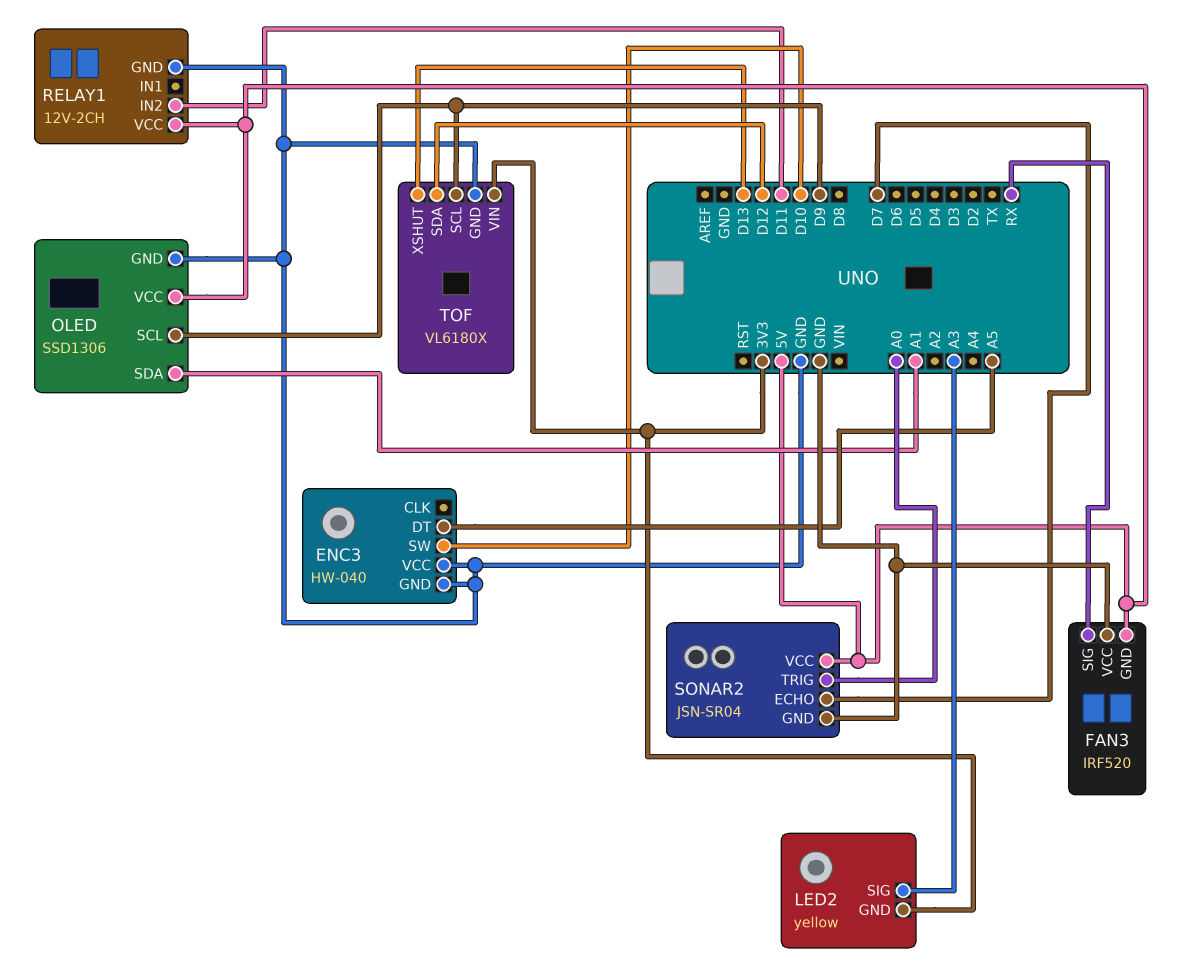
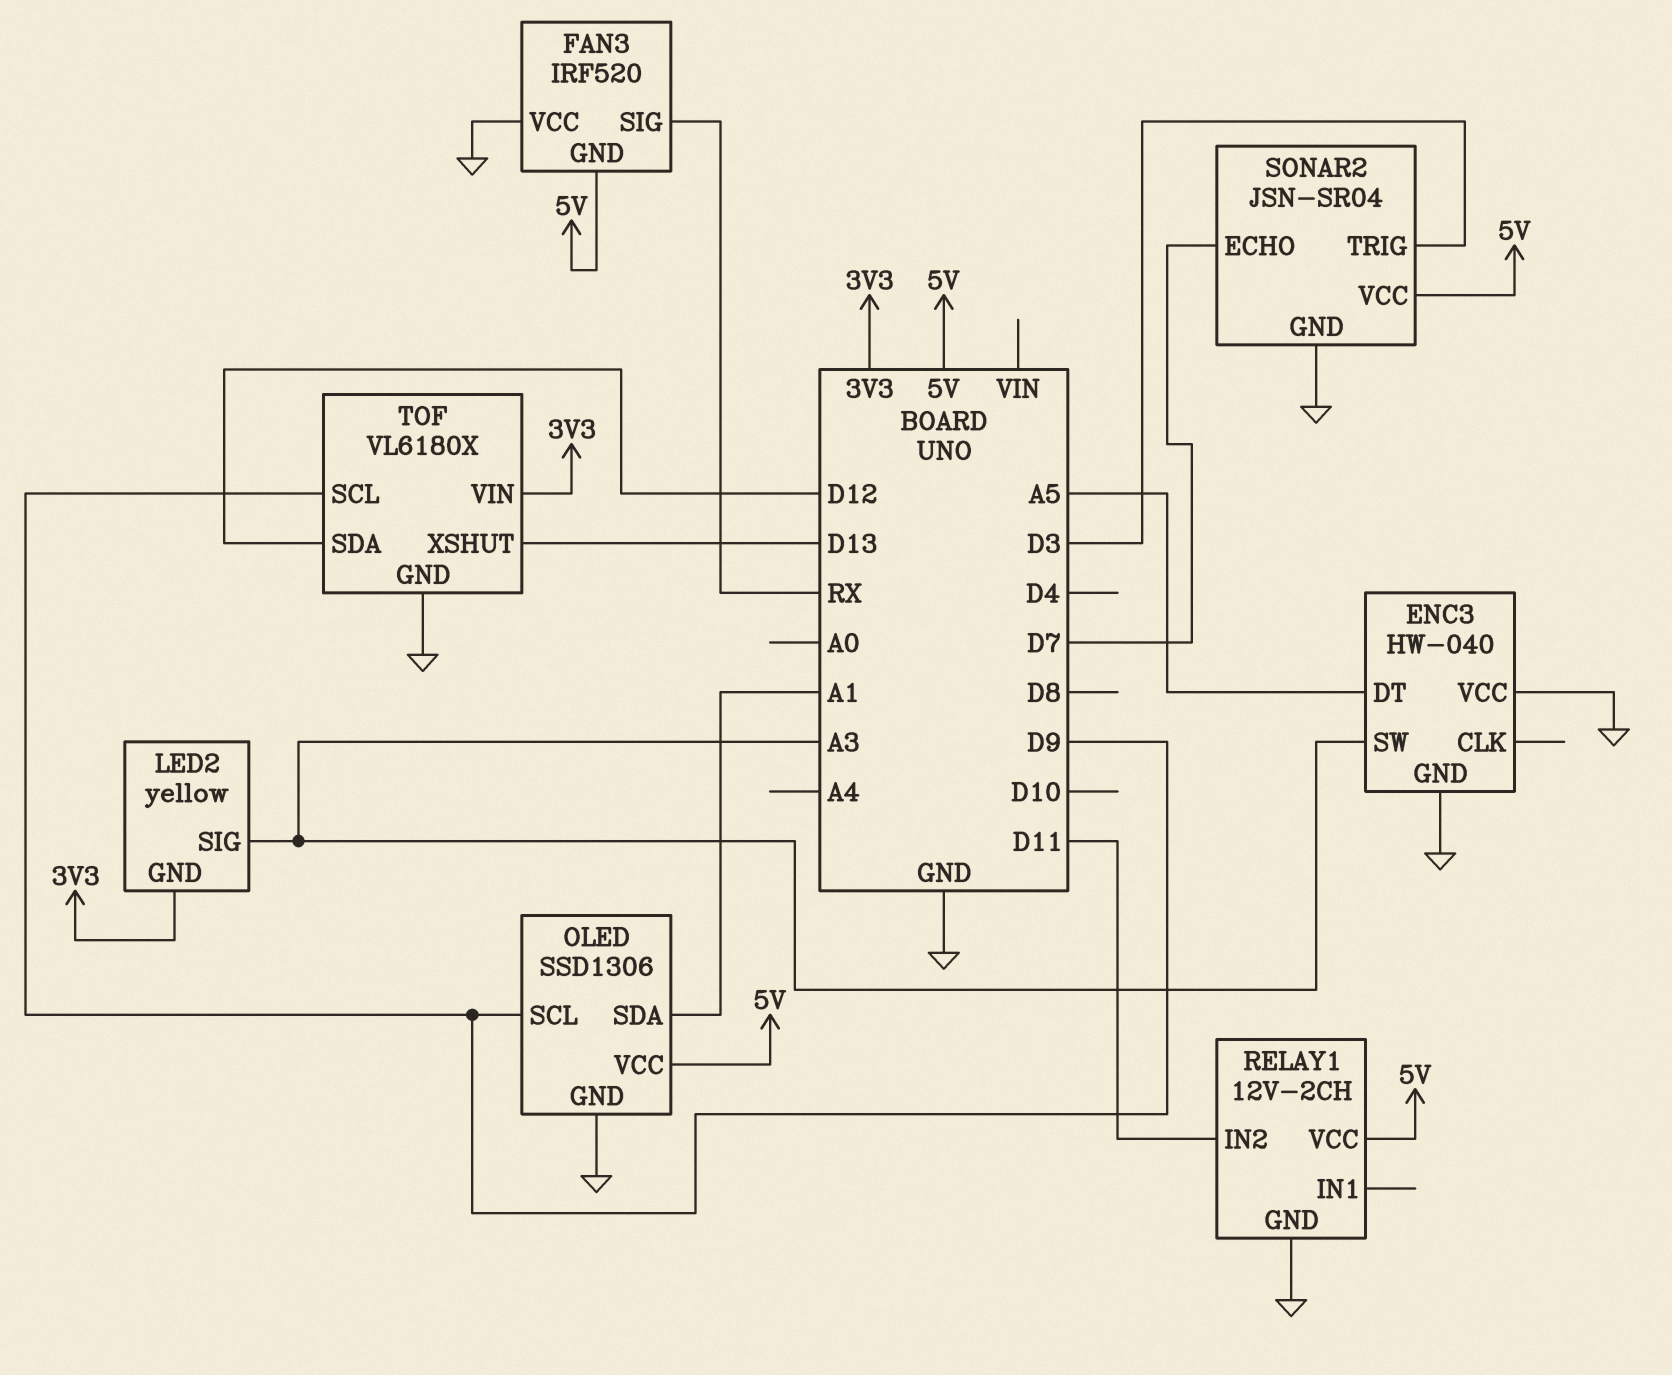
ENC3 pin SW: D10 -> A3
SONAR2 pin TRIG: A0 -> D3

